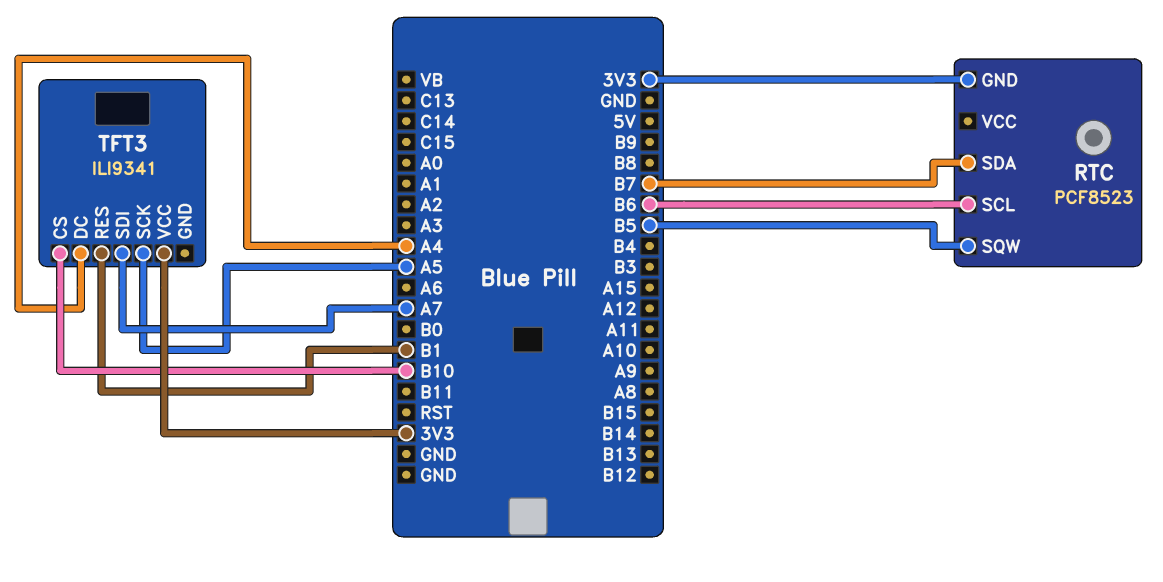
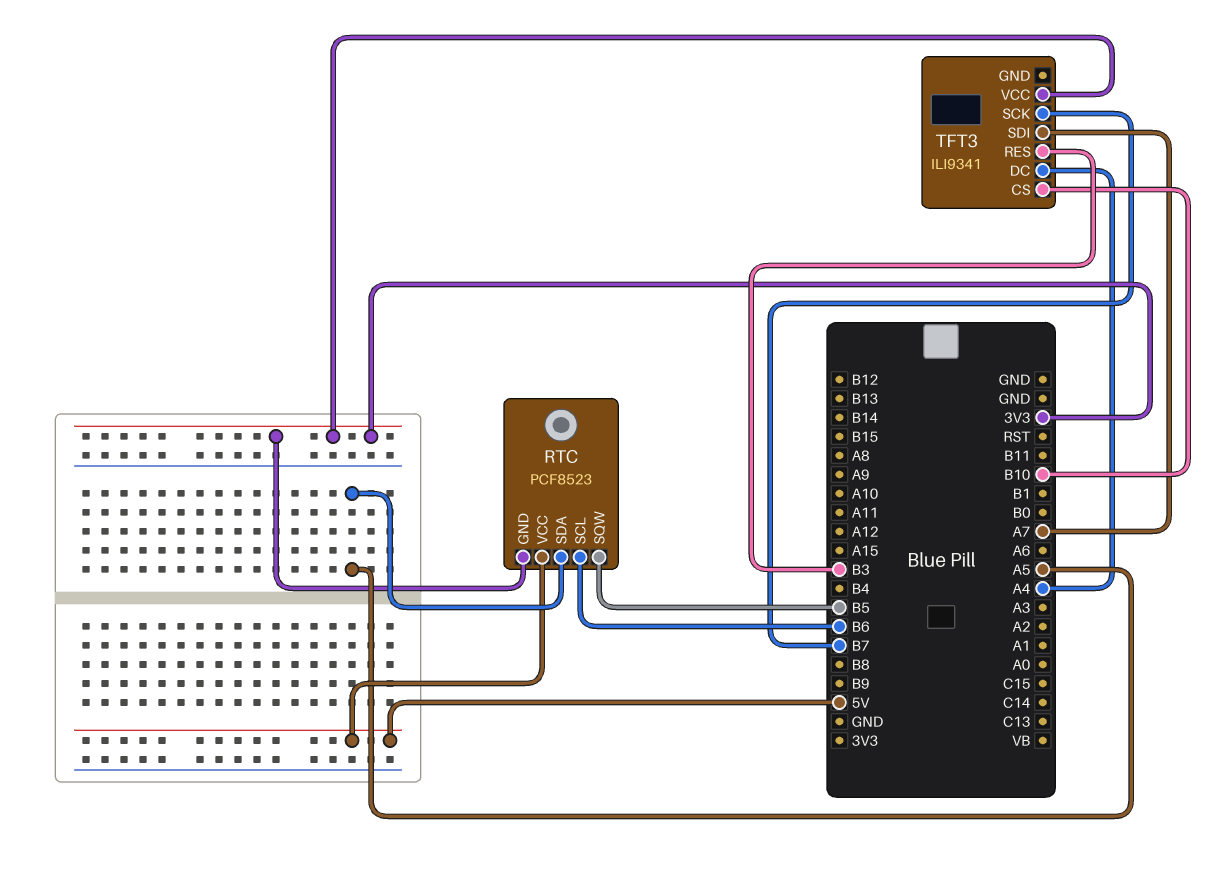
RTC pin SDA: B7 -> A5
RTC pin VCC: none -> 5V
TFT3 pin RES: B1 -> B3
TFT3 pin SCK: A5 -> B7

